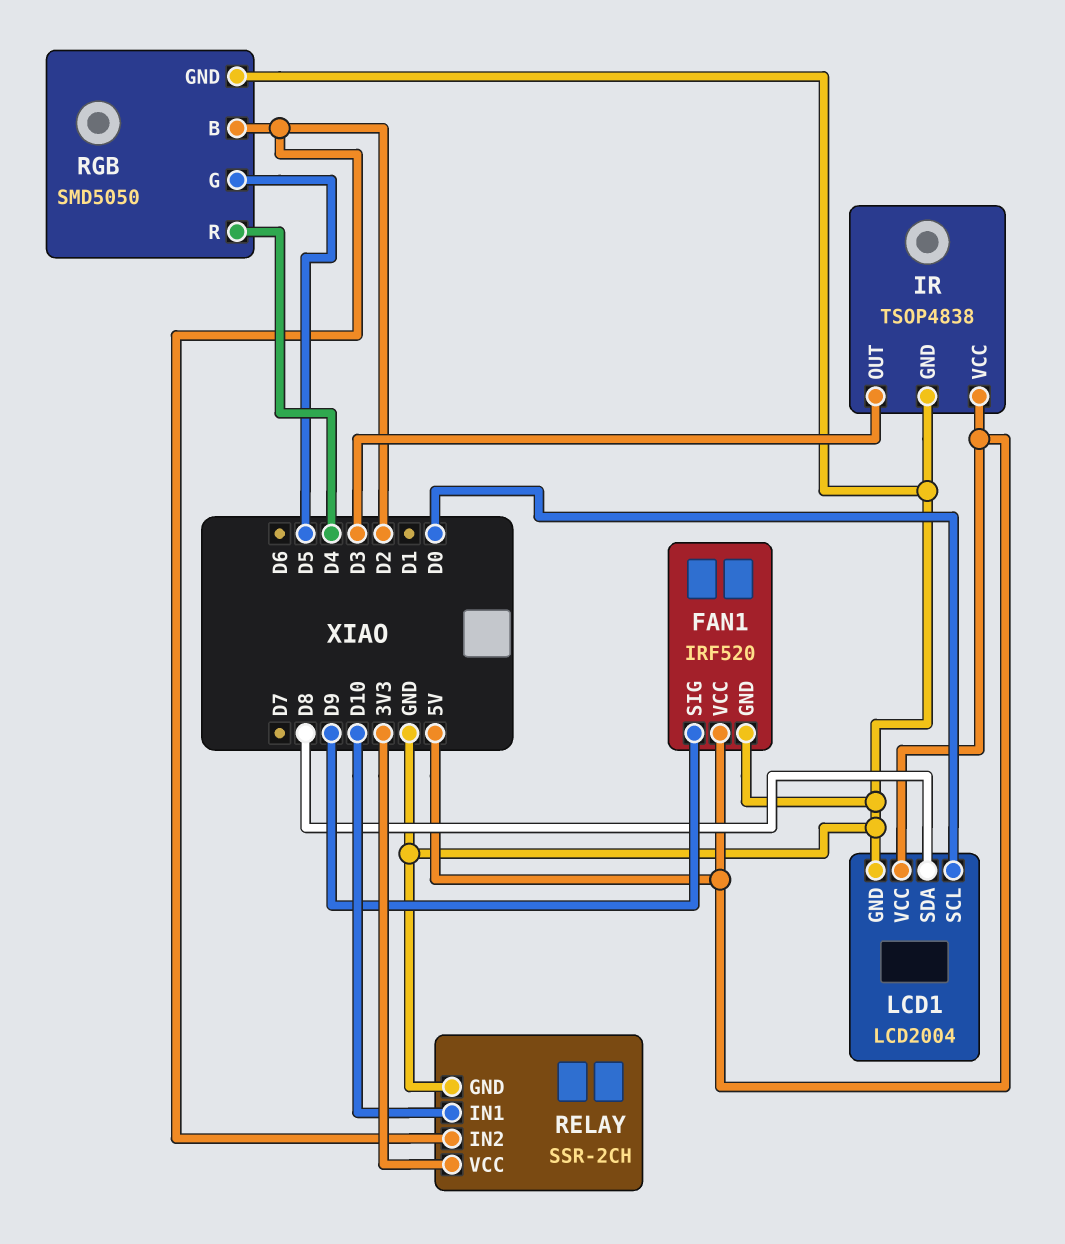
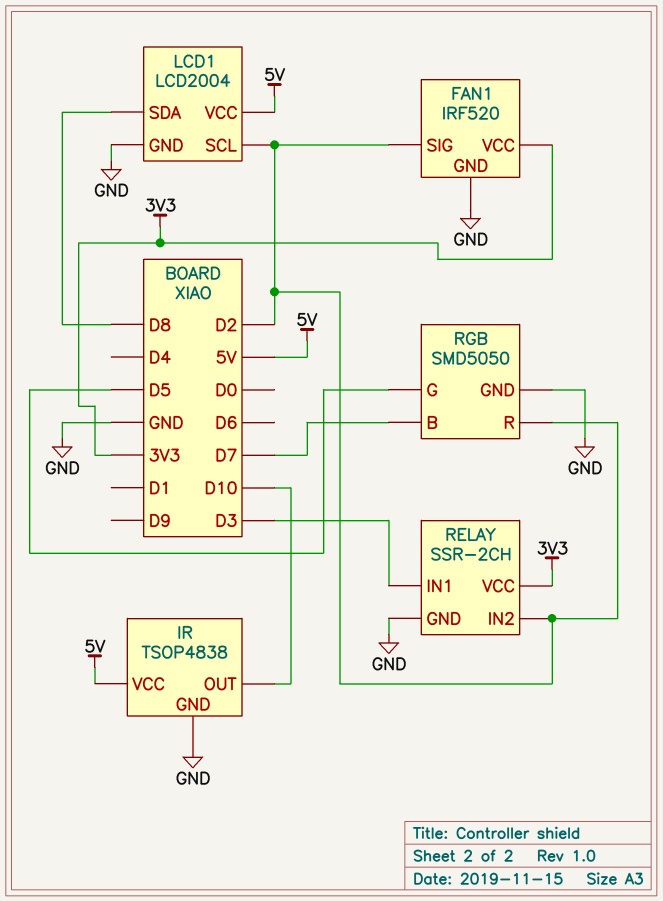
FAN1 pin SIG: D9 -> D2
FAN1 pin VCC: 5V -> 3V3
IR pin OUT: D3 -> D10
LCD1 pin SCL: D0 -> D2
RELAY pin IN1: D10 -> D3
RGB pin B: D2 -> D7
RGB pin R: D4 -> D2

